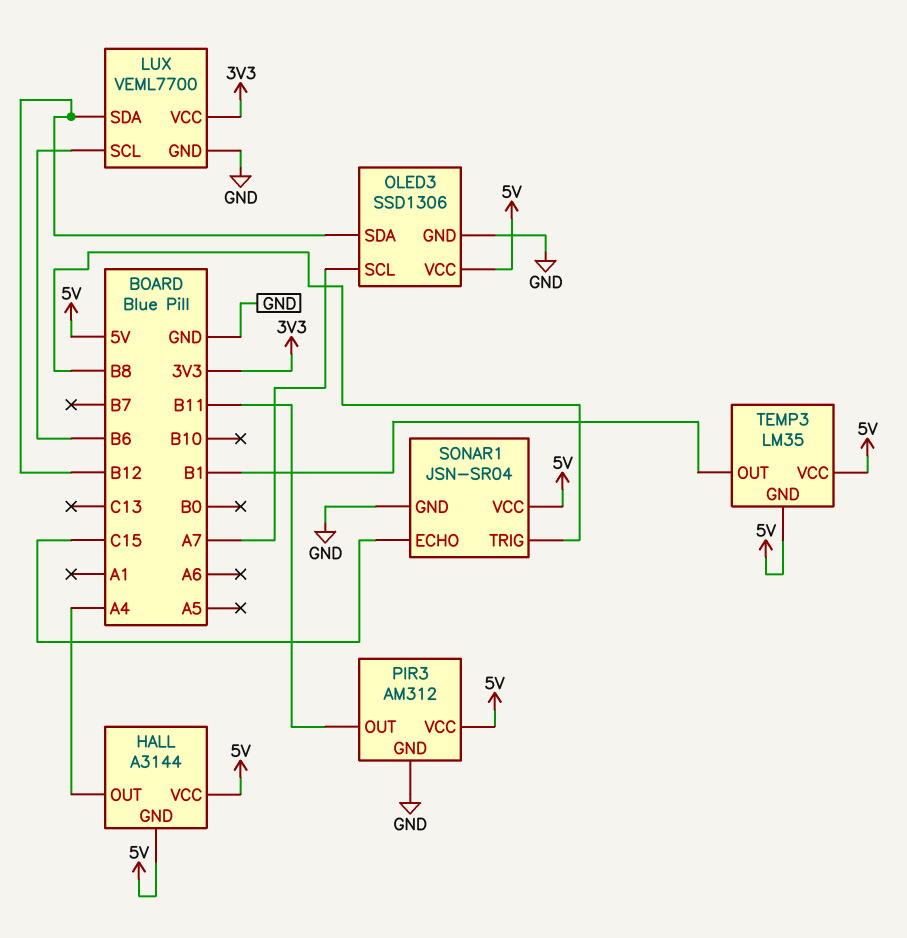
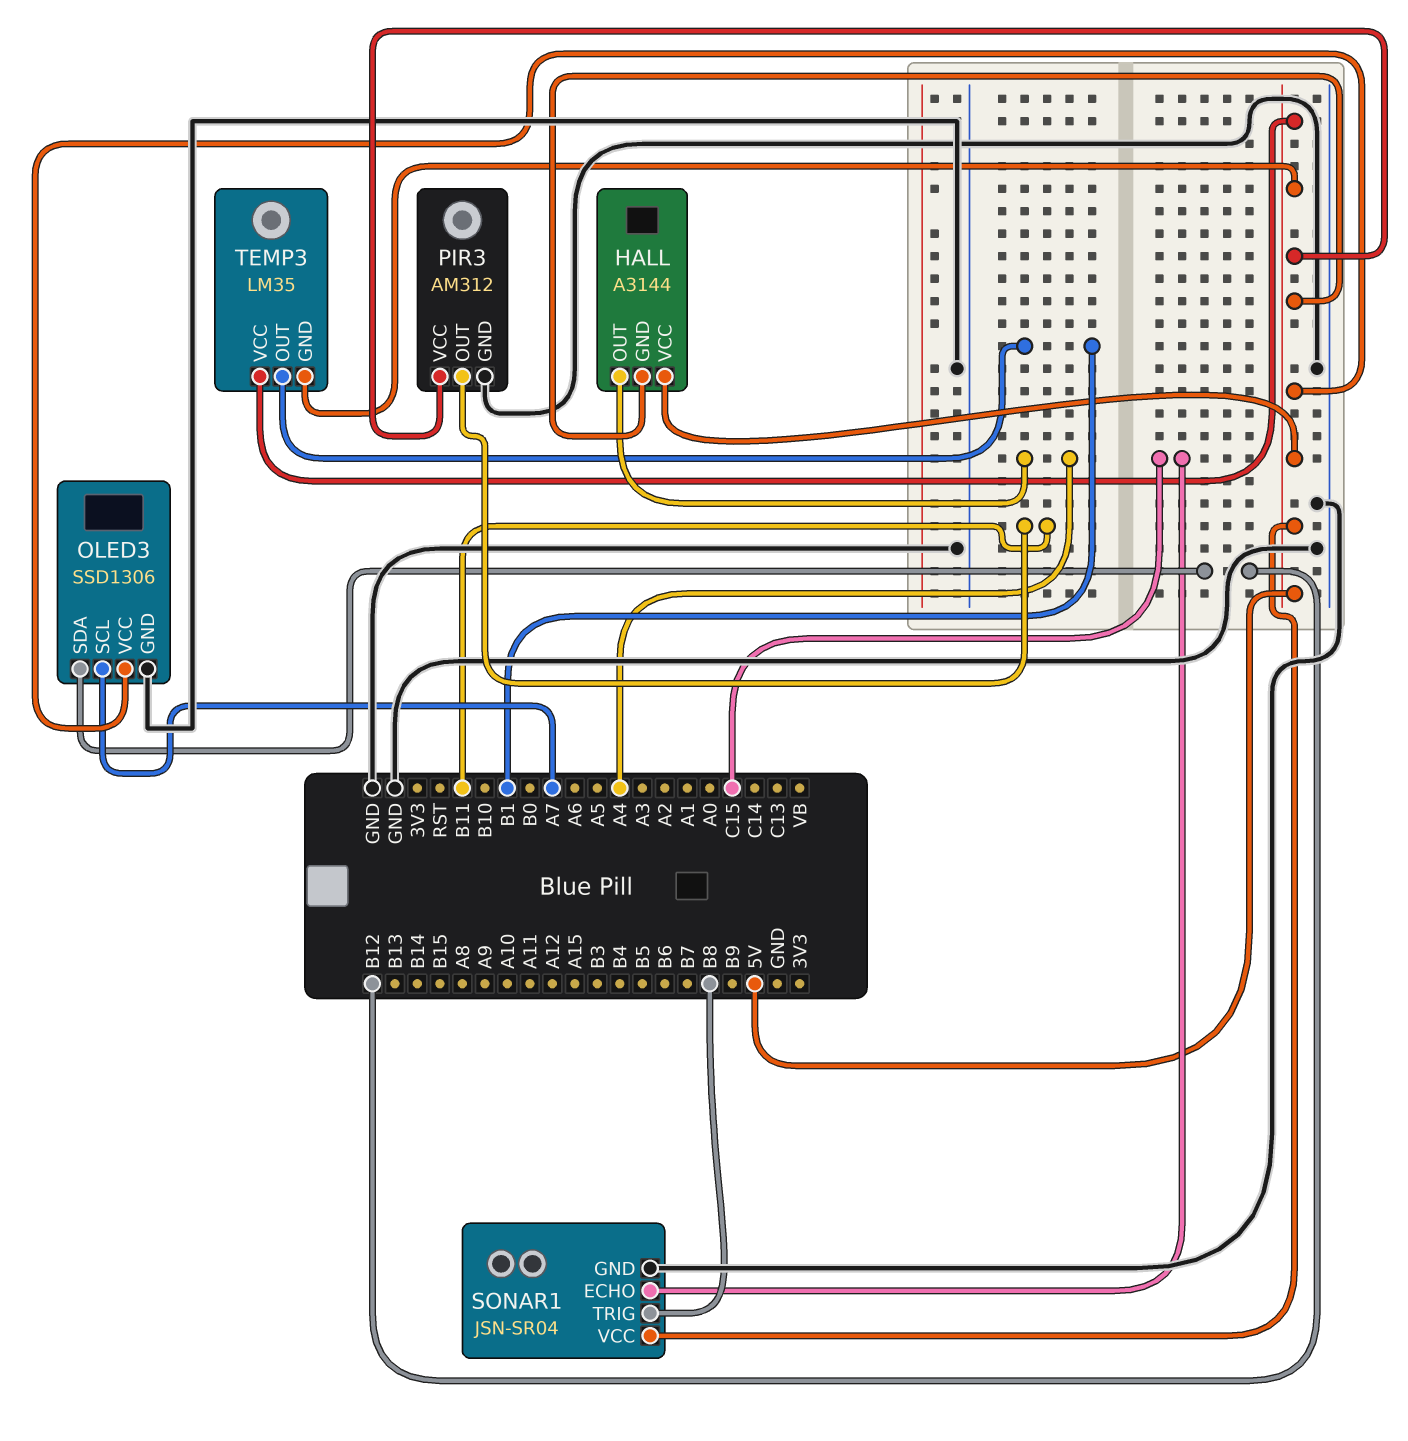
LUX: VEML7700 -> none
LUX pin GND: GND -> none
LUX pin SCL: B6 -> none
LUX pin SDA: B12 -> none
LUX pin VCC: 3V3 -> none

